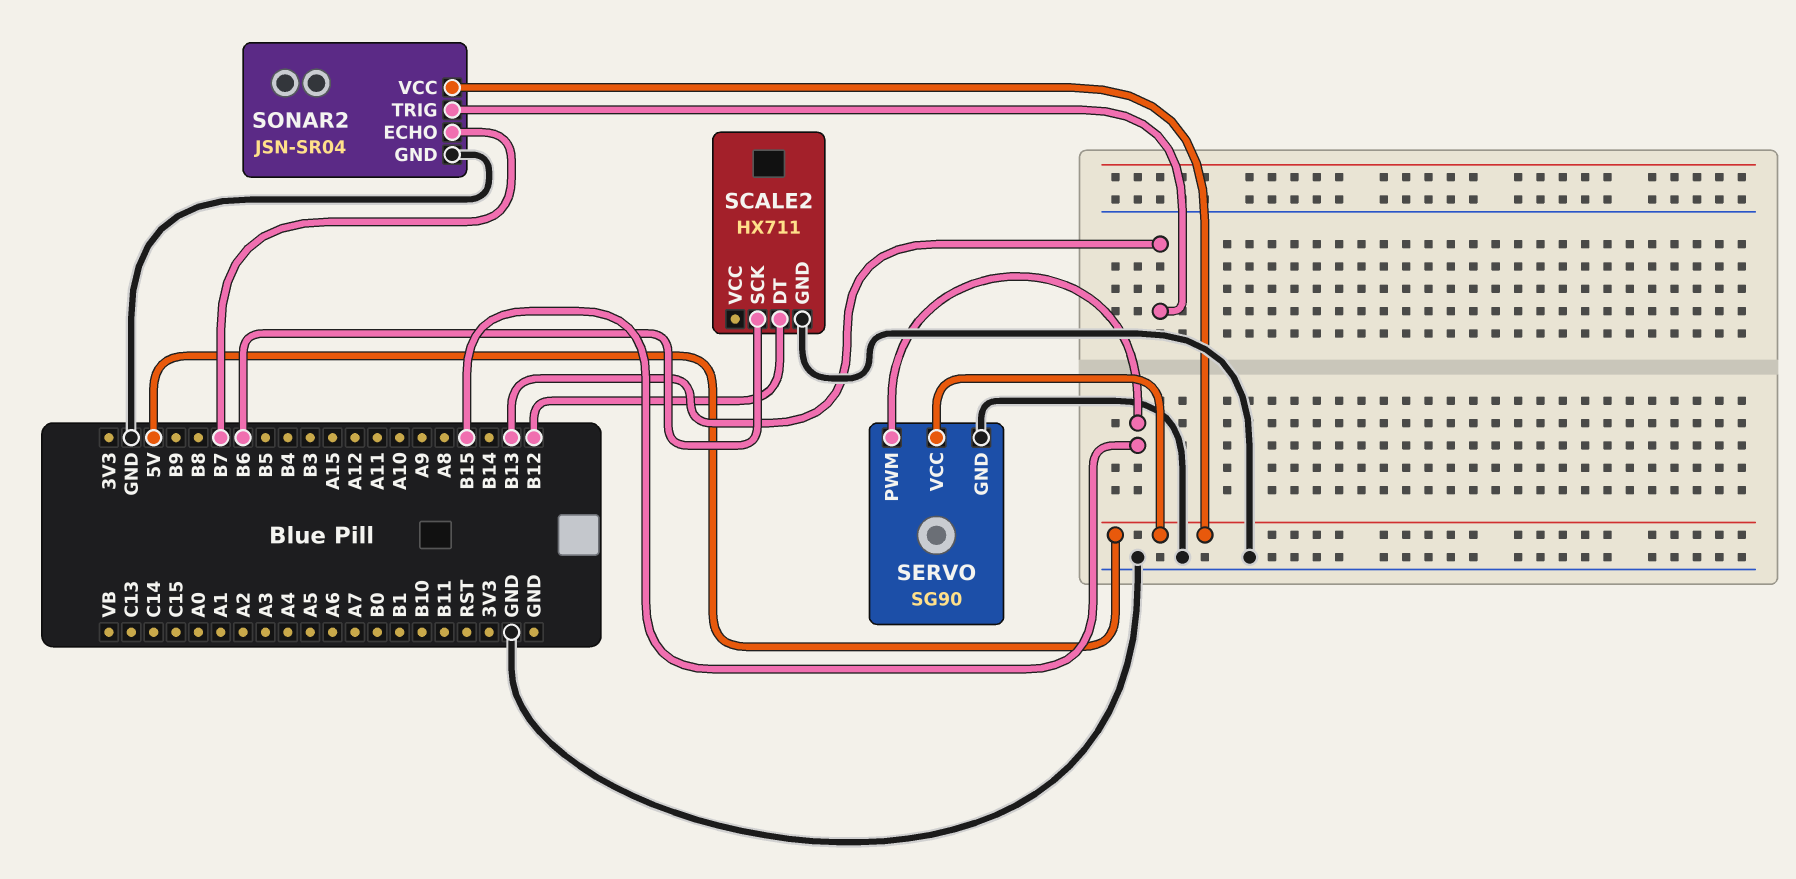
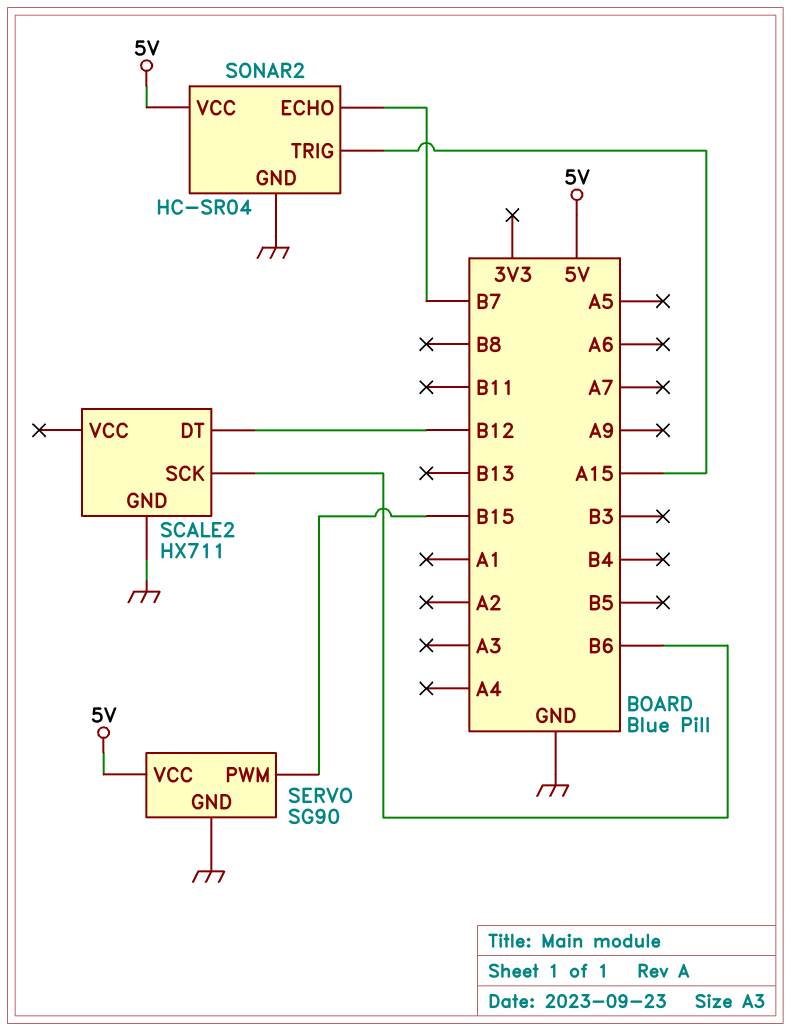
SONAR2: JSN-SR04 -> HC-SR04
SONAR2 pin TRIG: B13 -> A15

